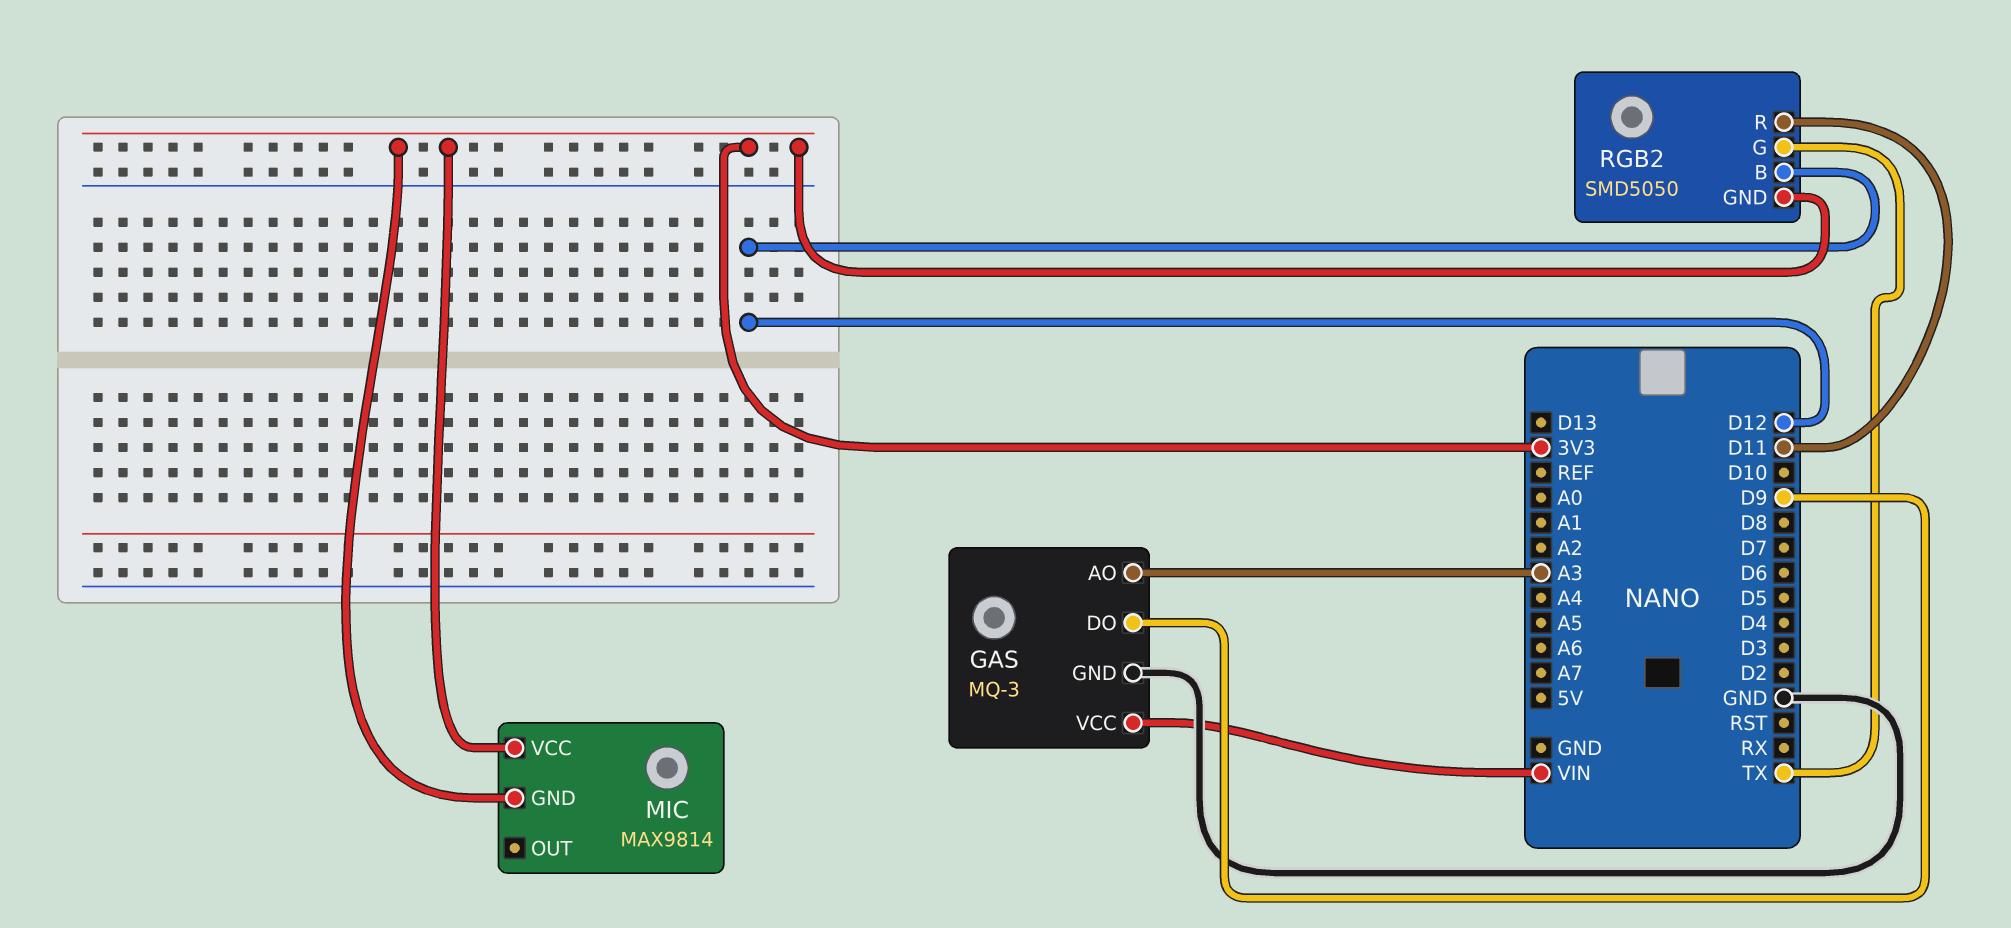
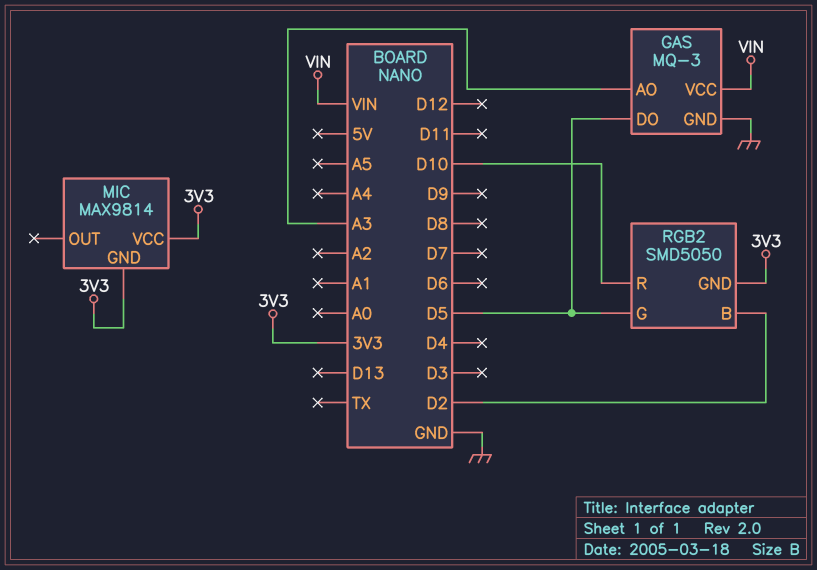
GAS pin DO: D9 -> D5
RGB2 pin B: D12 -> D2
RGB2 pin G: TX -> D5
RGB2 pin R: D11 -> D10

